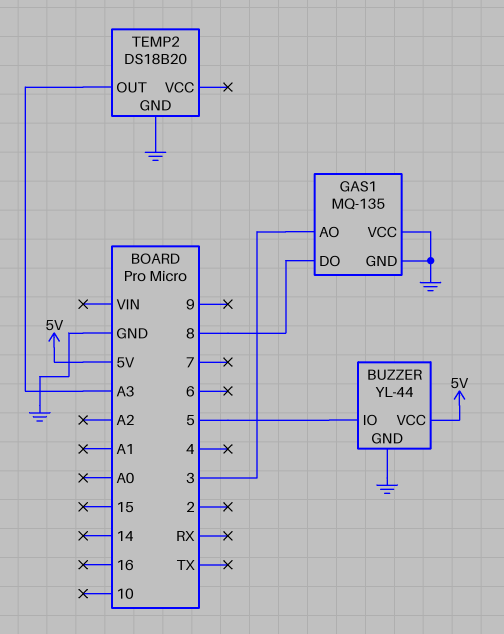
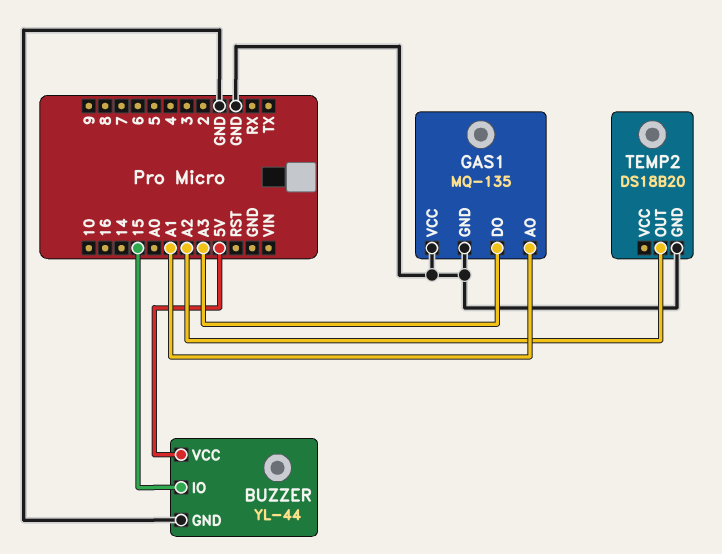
BUZZER pin IO: 5 -> 15
GAS1 pin AO: 3 -> A1
GAS1 pin DO: 8 -> A3
TEMP2 pin OUT: A3 -> A2

